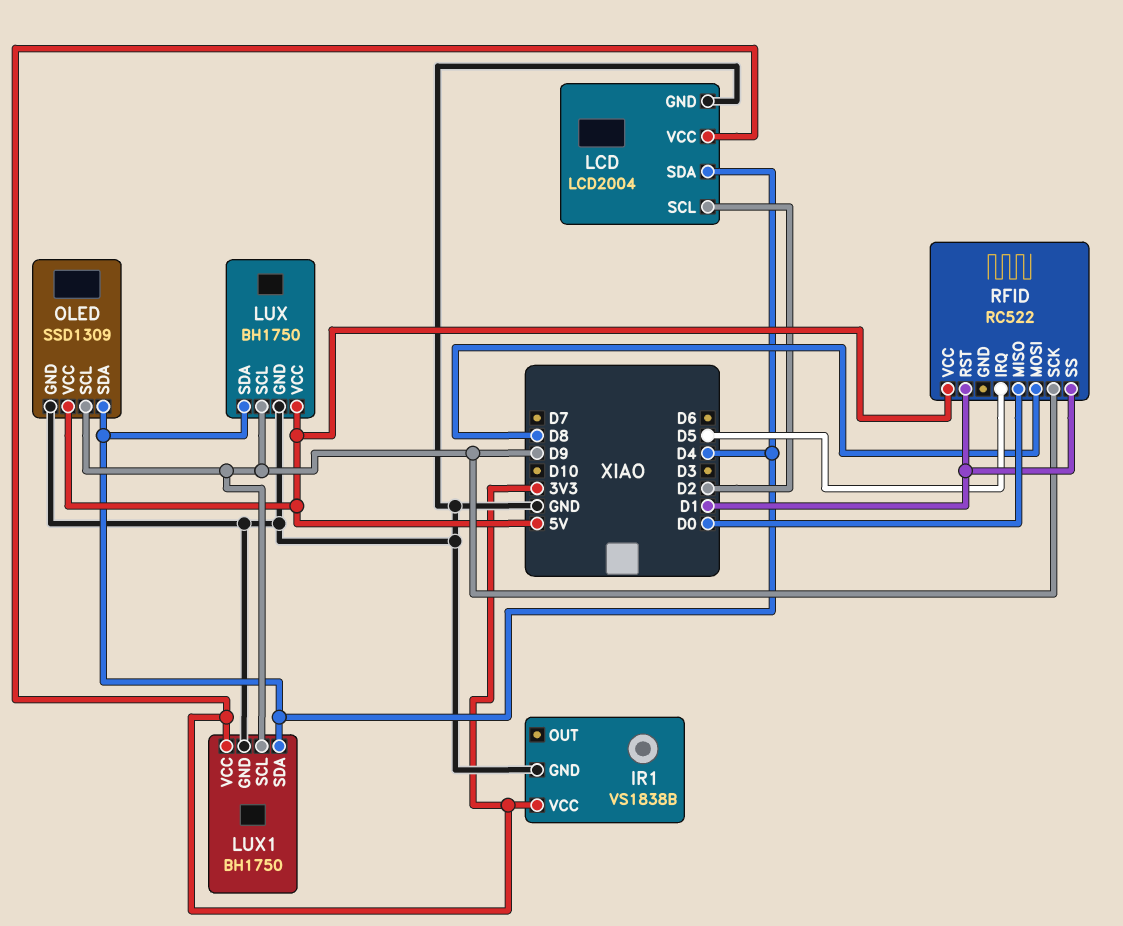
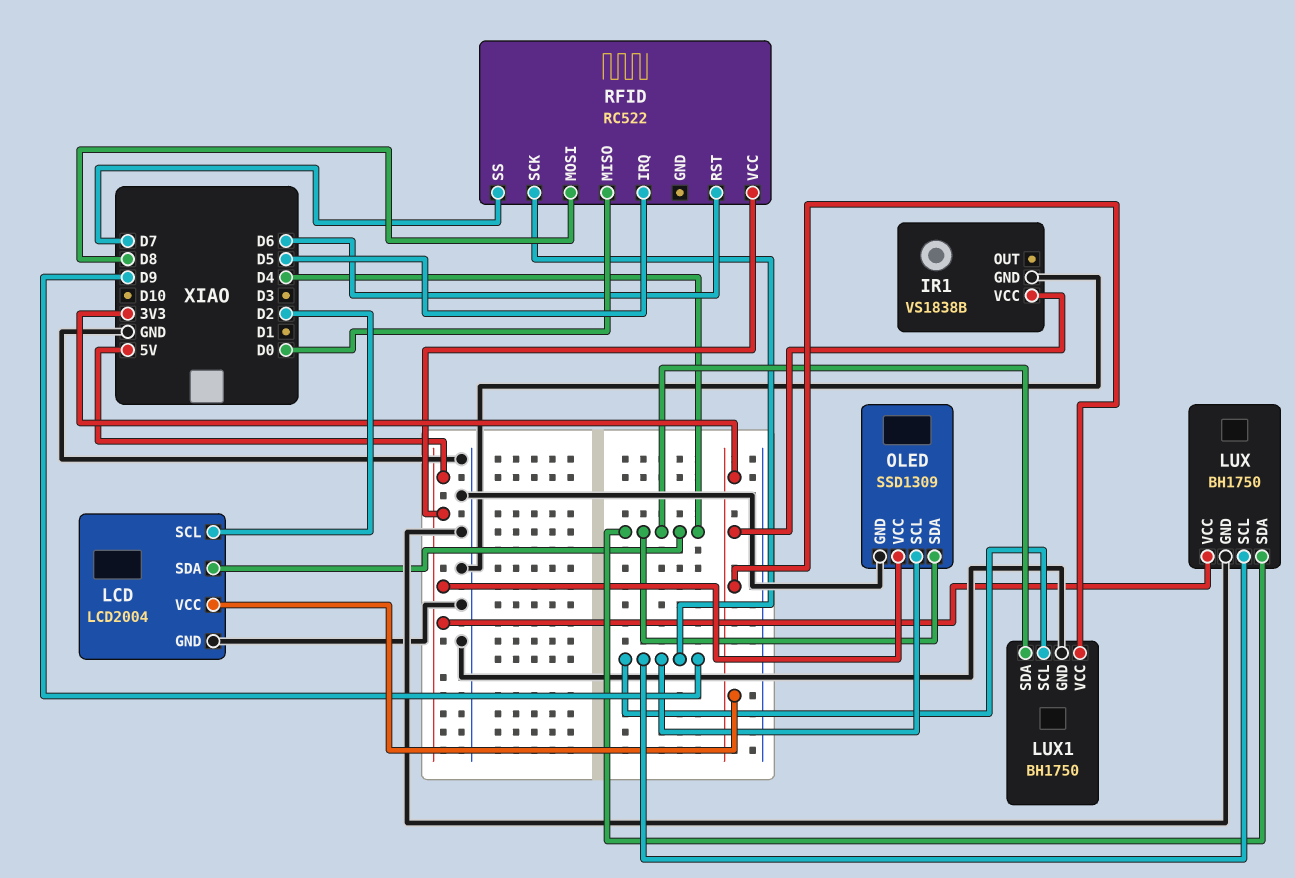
RFID pin RST: D1 -> D6
RFID pin SS: D1 -> D7

